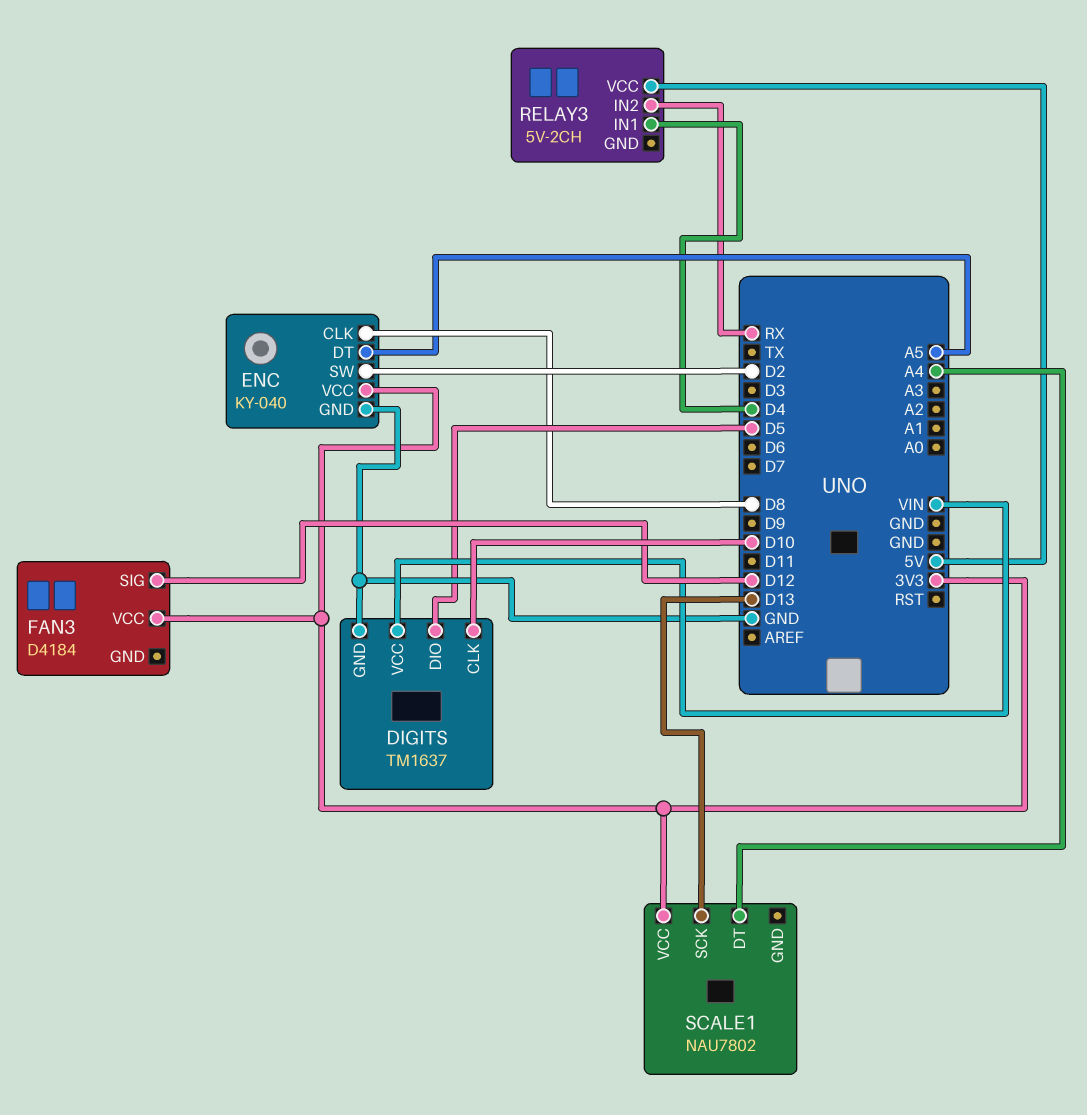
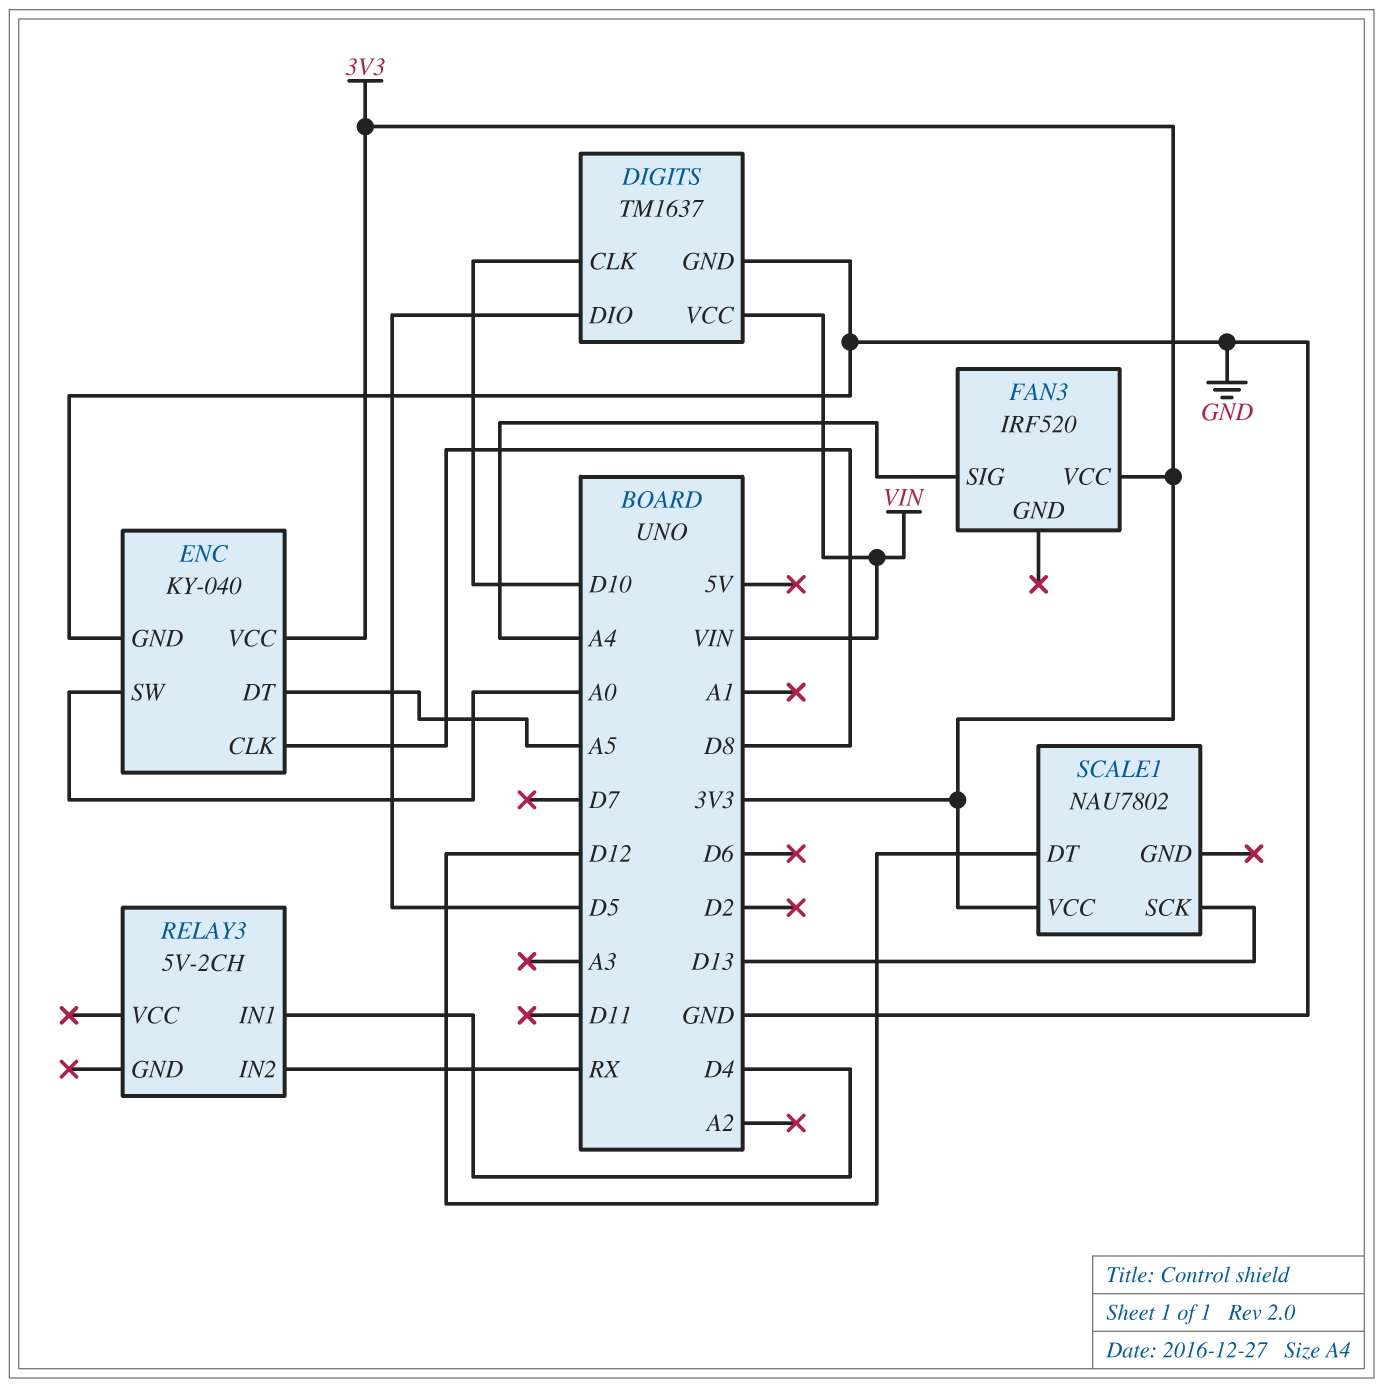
ENC pin SW: D2 -> A0
FAN3: D4184 -> IRF520
FAN3 pin SIG: D12 -> A4
RELAY3 pin VCC: 5V -> none
SCALE1 pin DT: A4 -> D12

